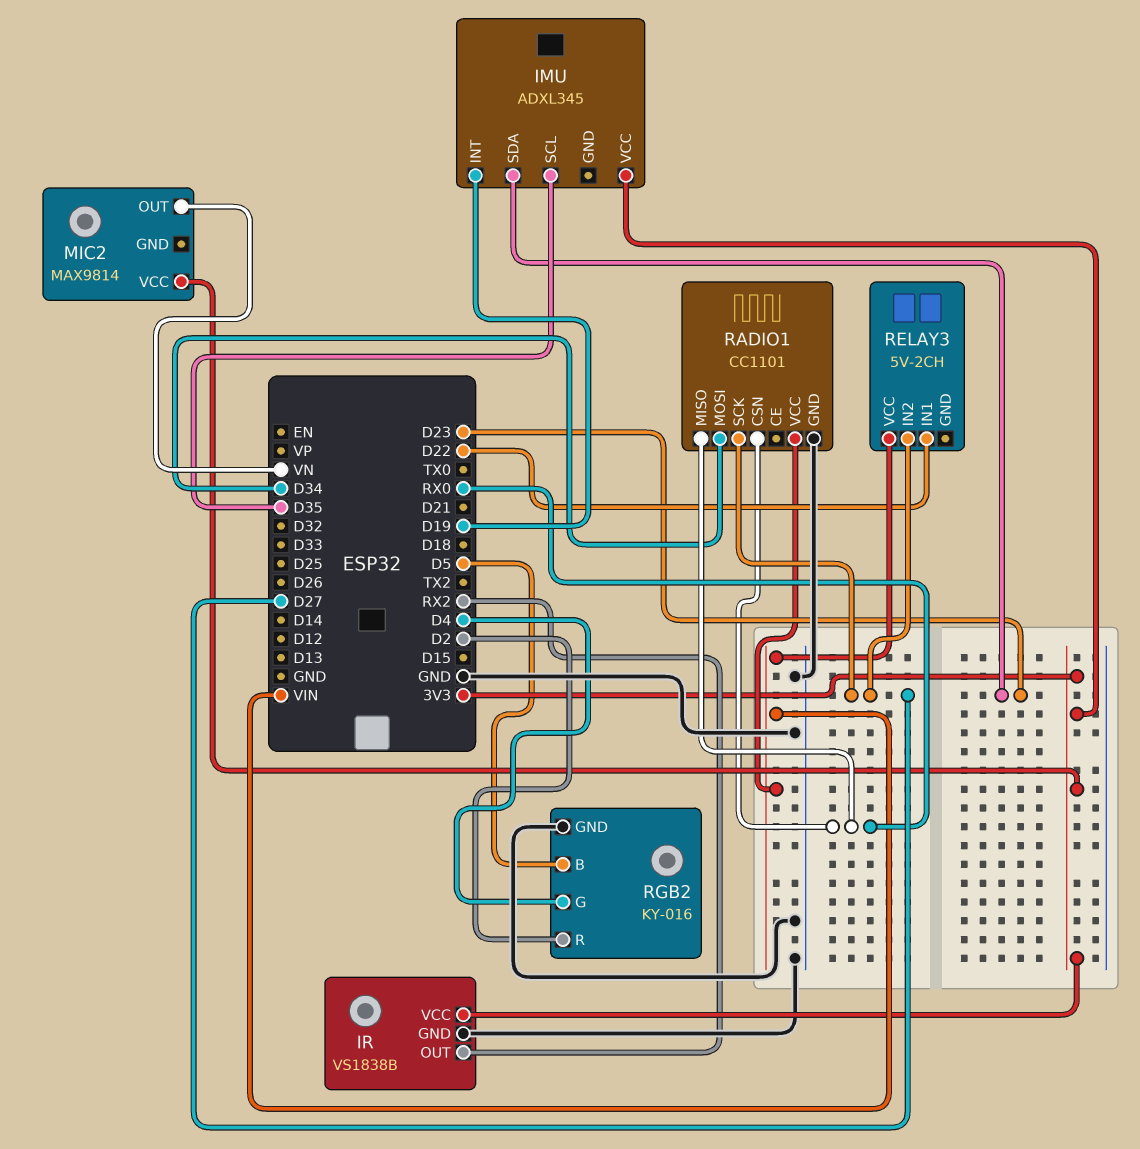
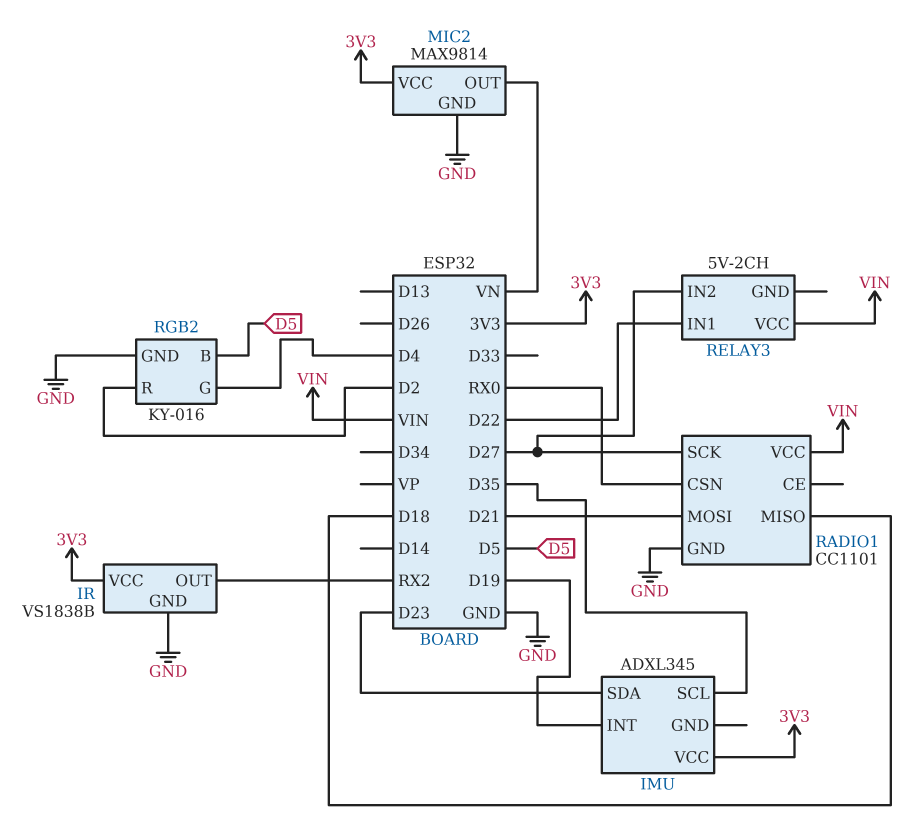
MIC2 pin GND: none -> GND
RADIO1 pin MISO: RX0 -> D18
RADIO1 pin MOSI: D34 -> D21

